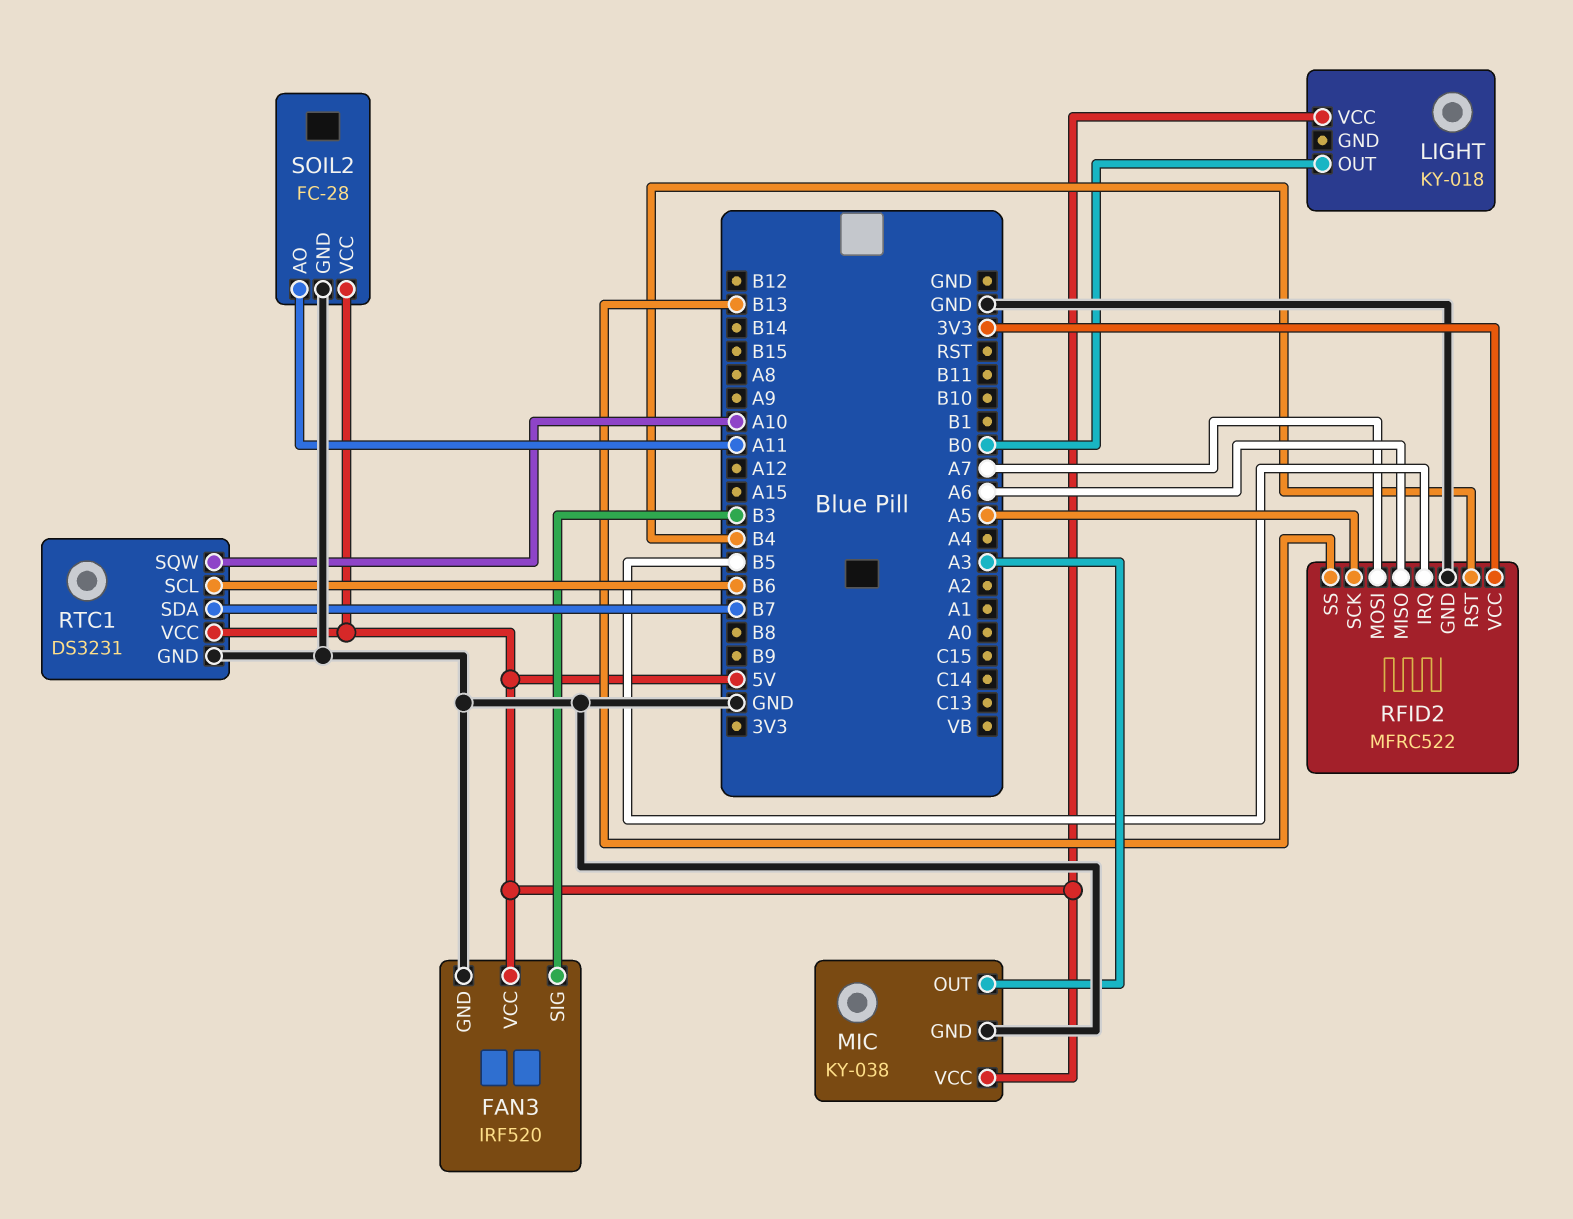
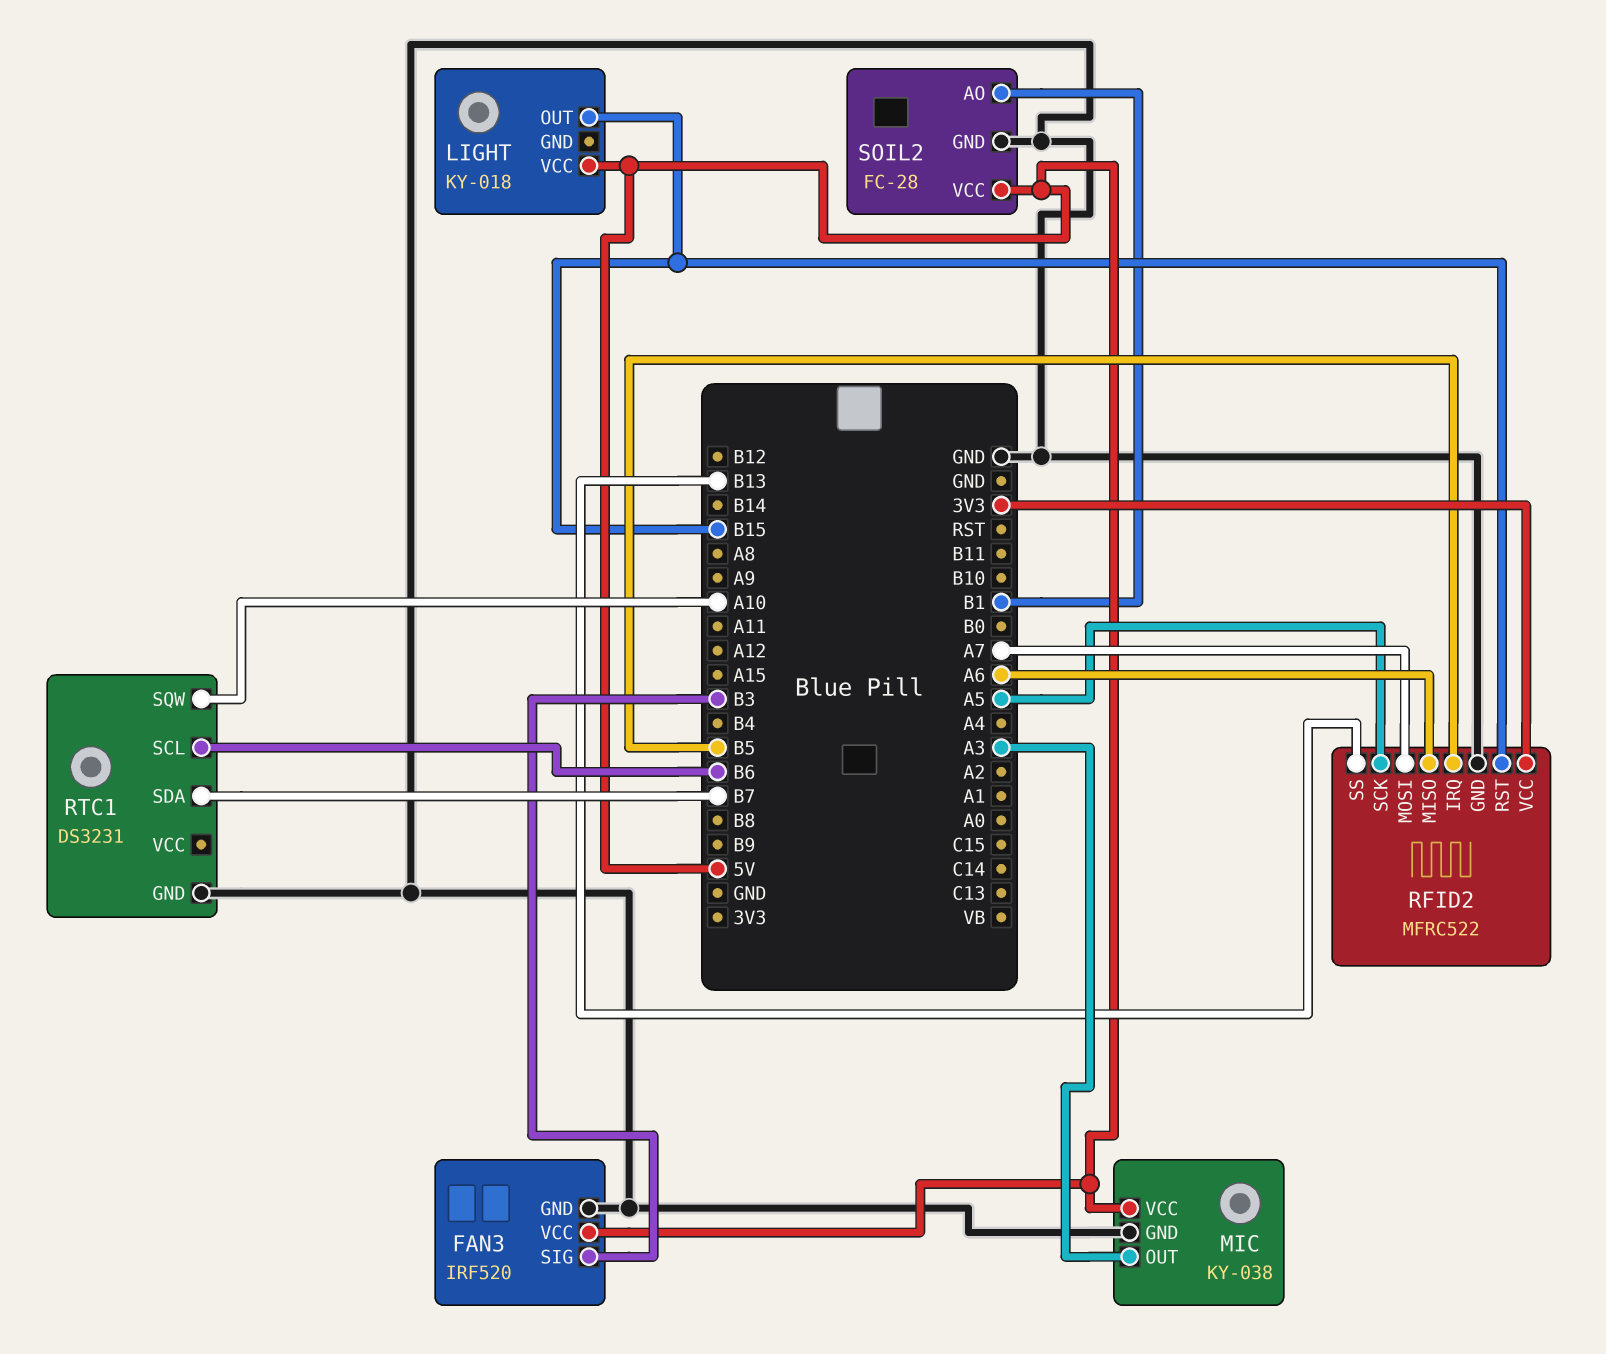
LIGHT pin OUT: B0 -> B15
RFID2 pin RST: B4 -> B15
RTC1 pin VCC: 5V -> none
SOIL2 pin AO: A11 -> B1

